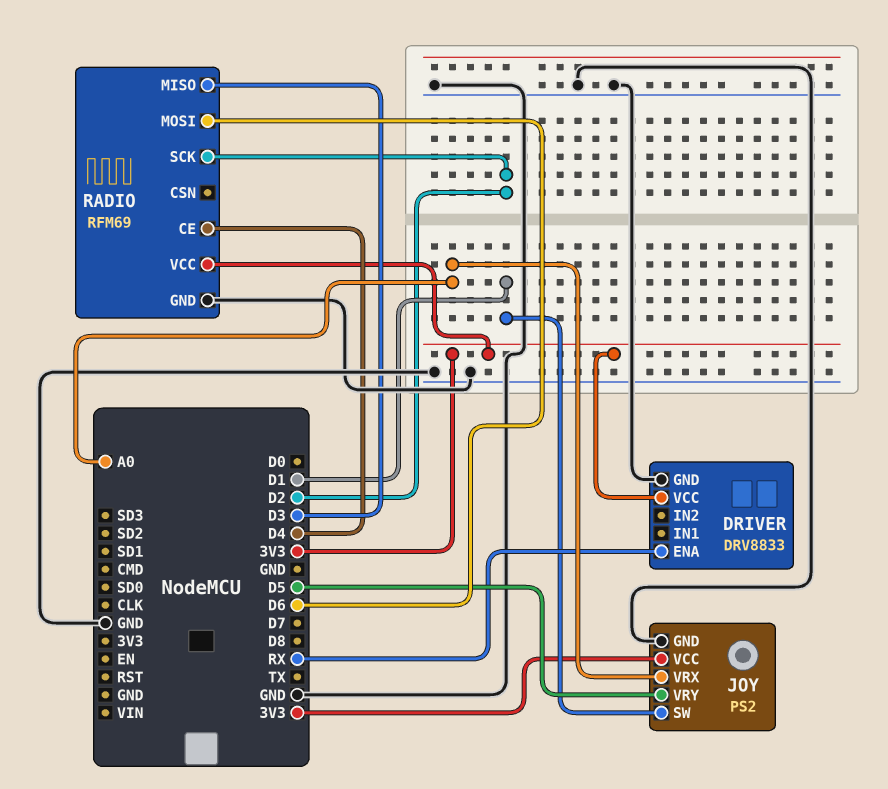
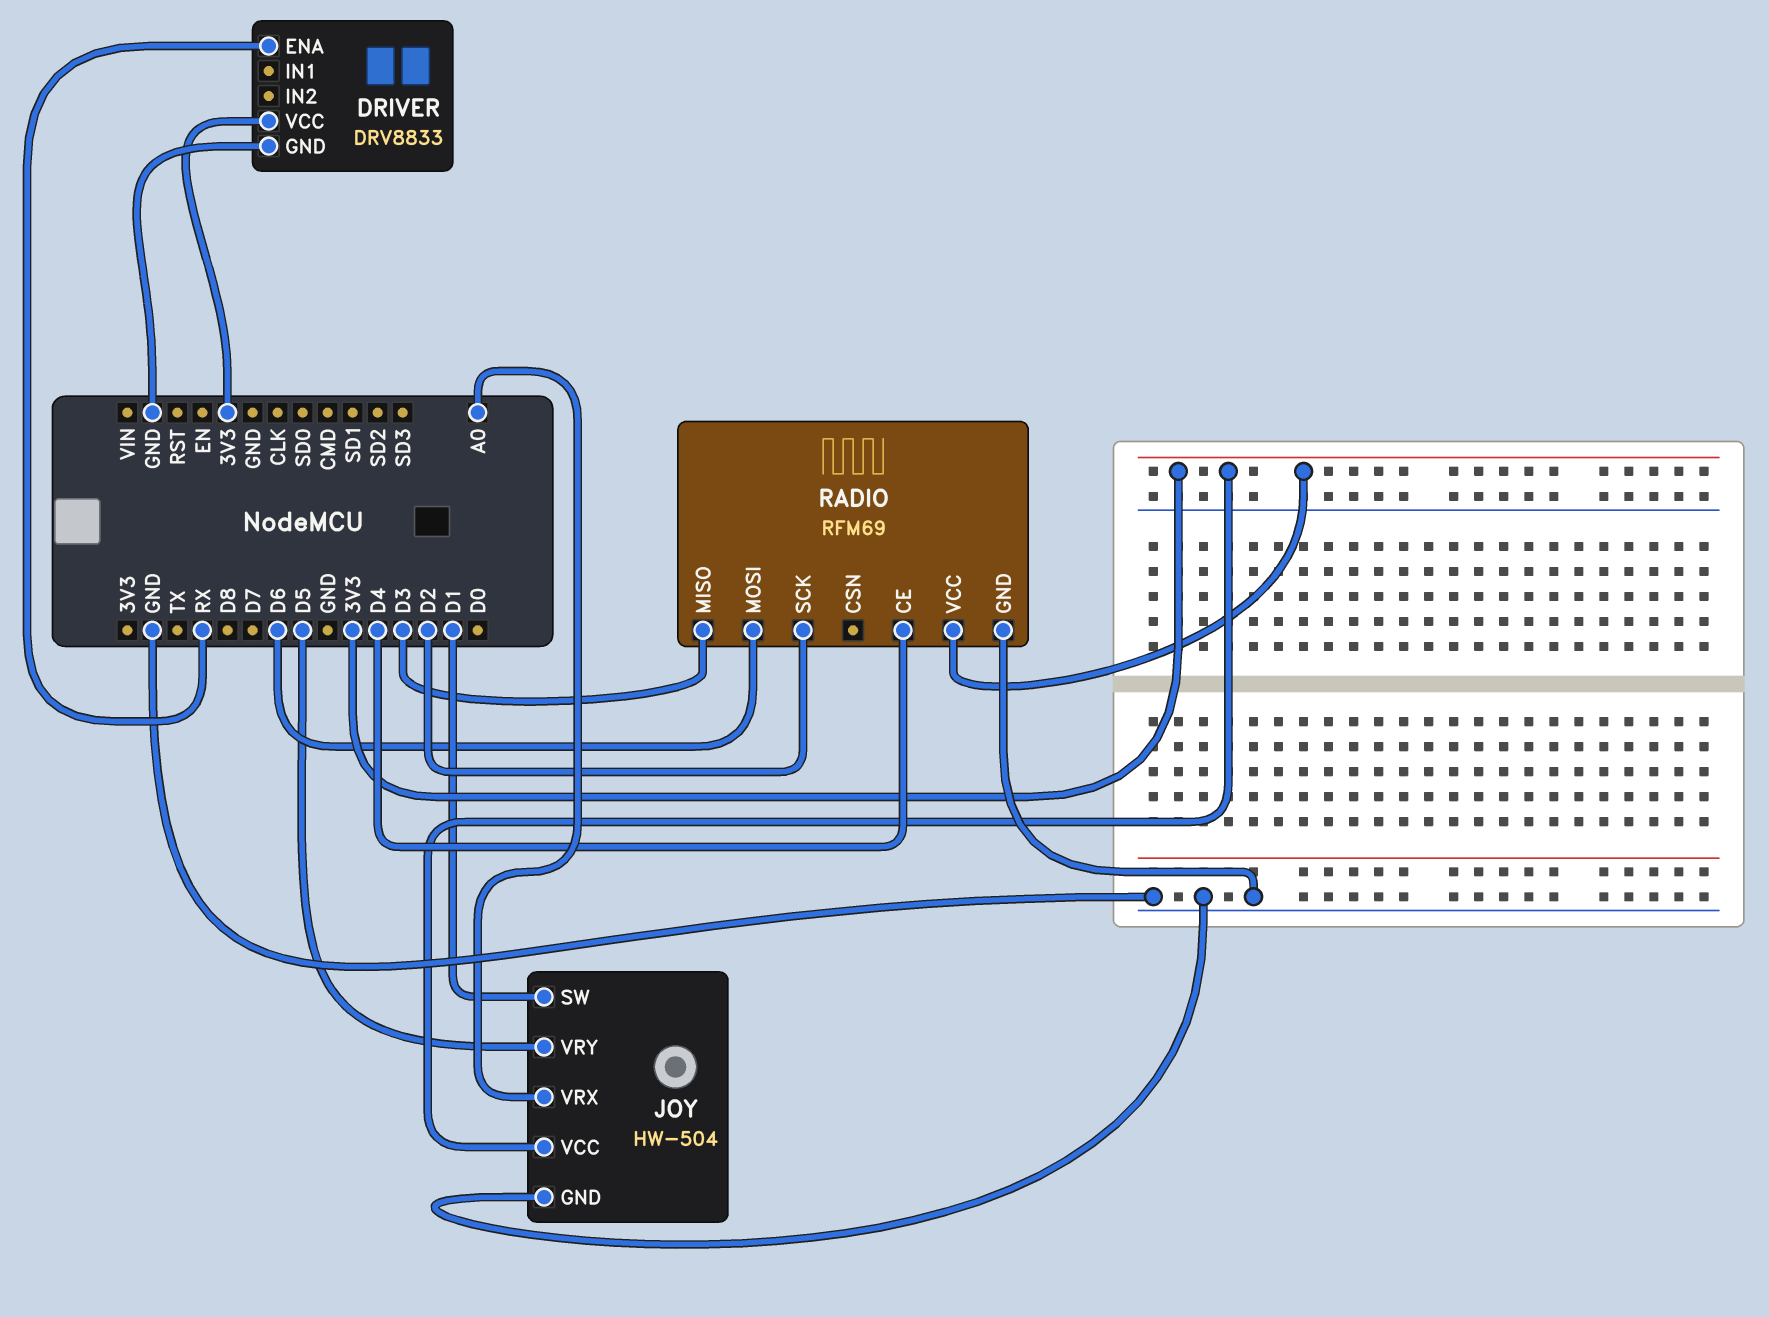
JOY: PS2 -> HW-504

